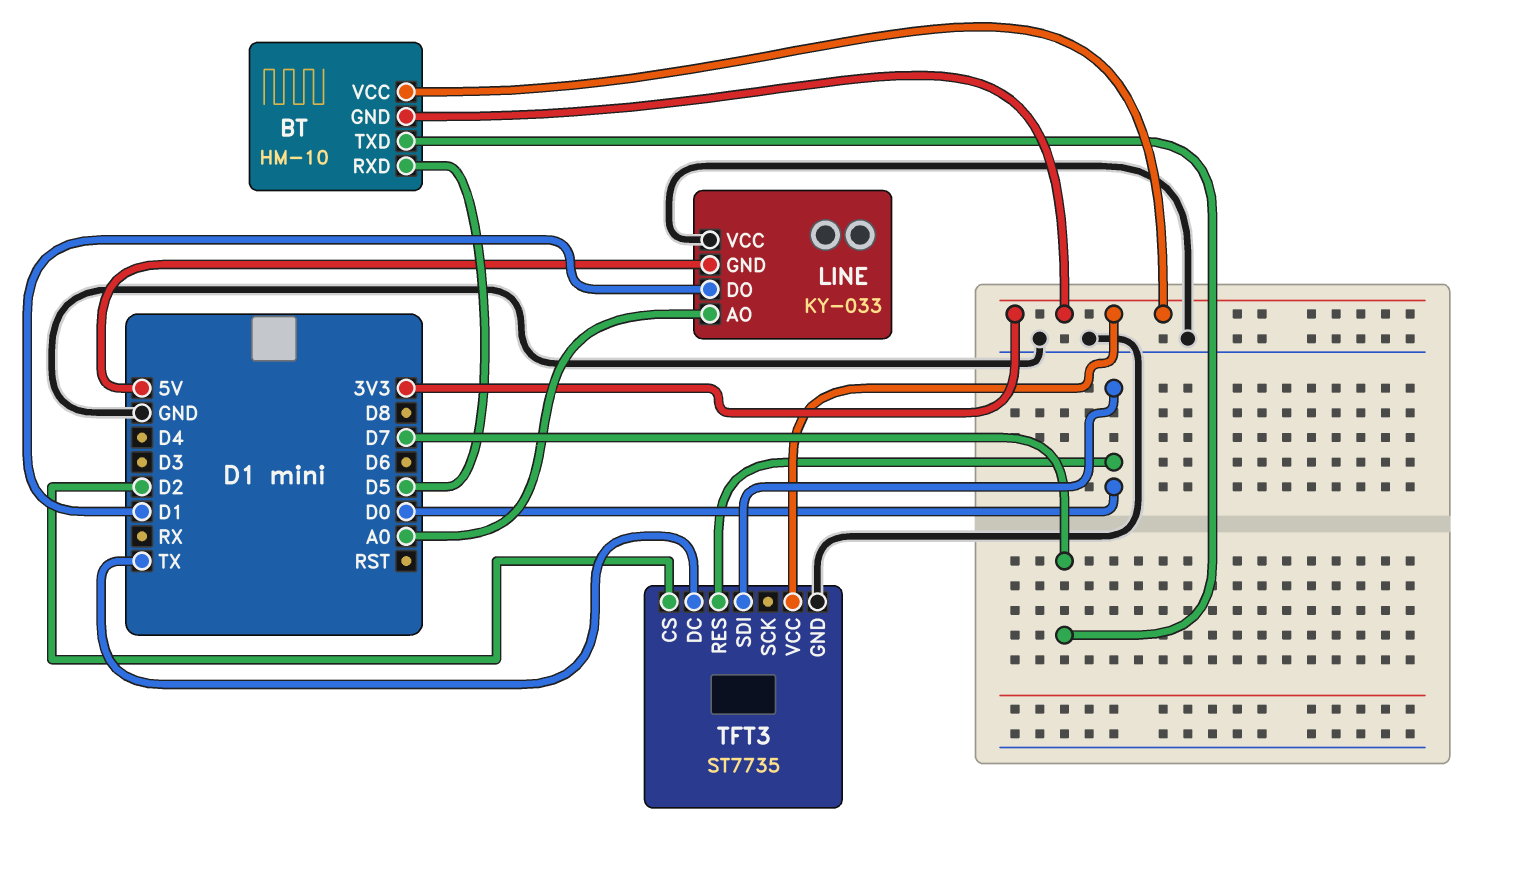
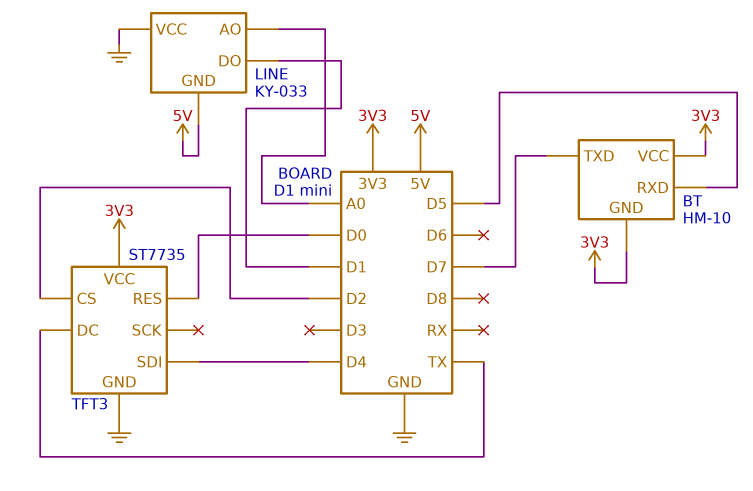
TFT3 pin SDI: D0 -> D4

